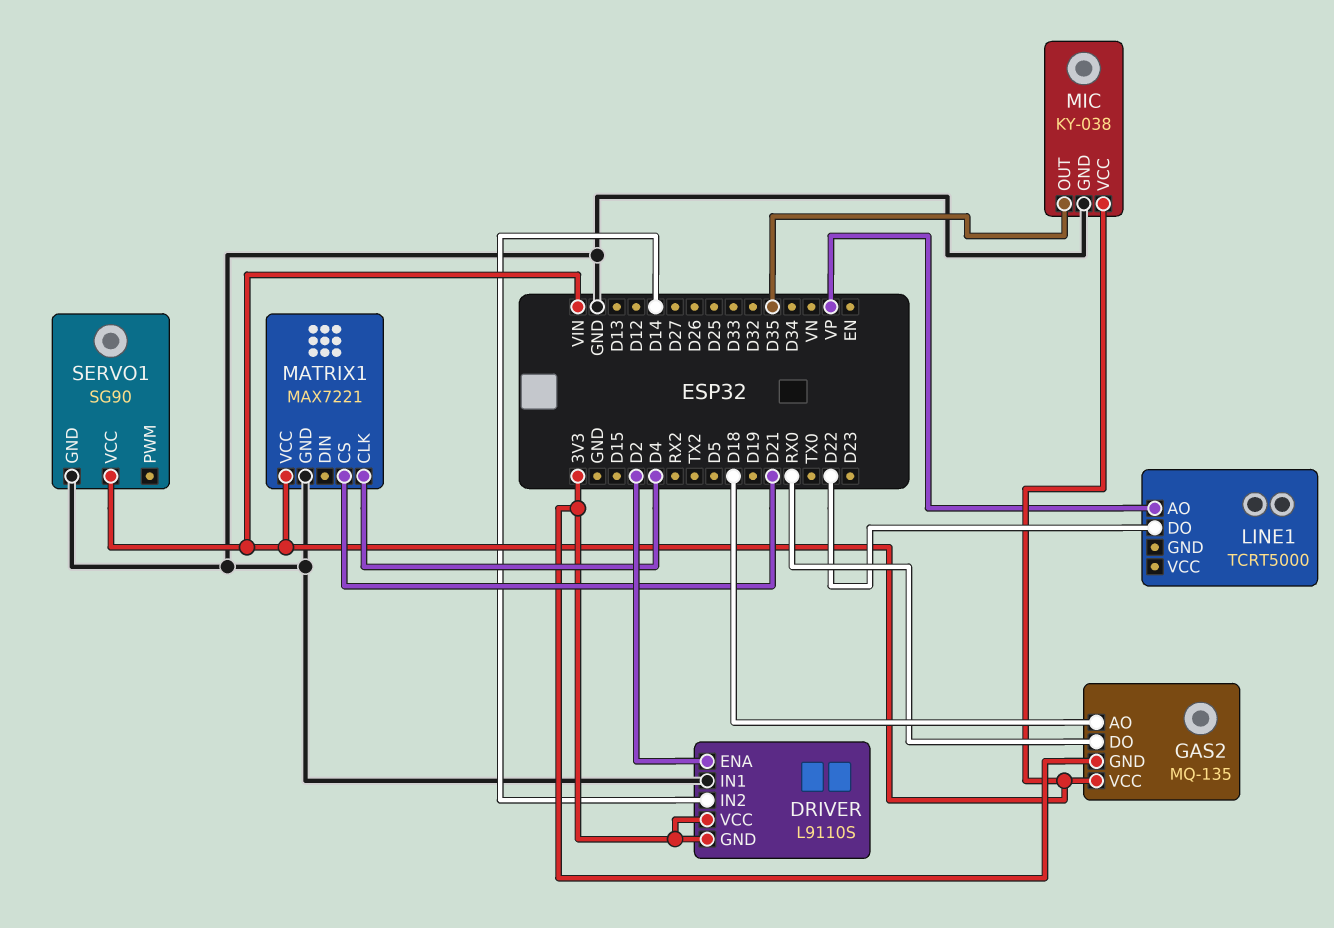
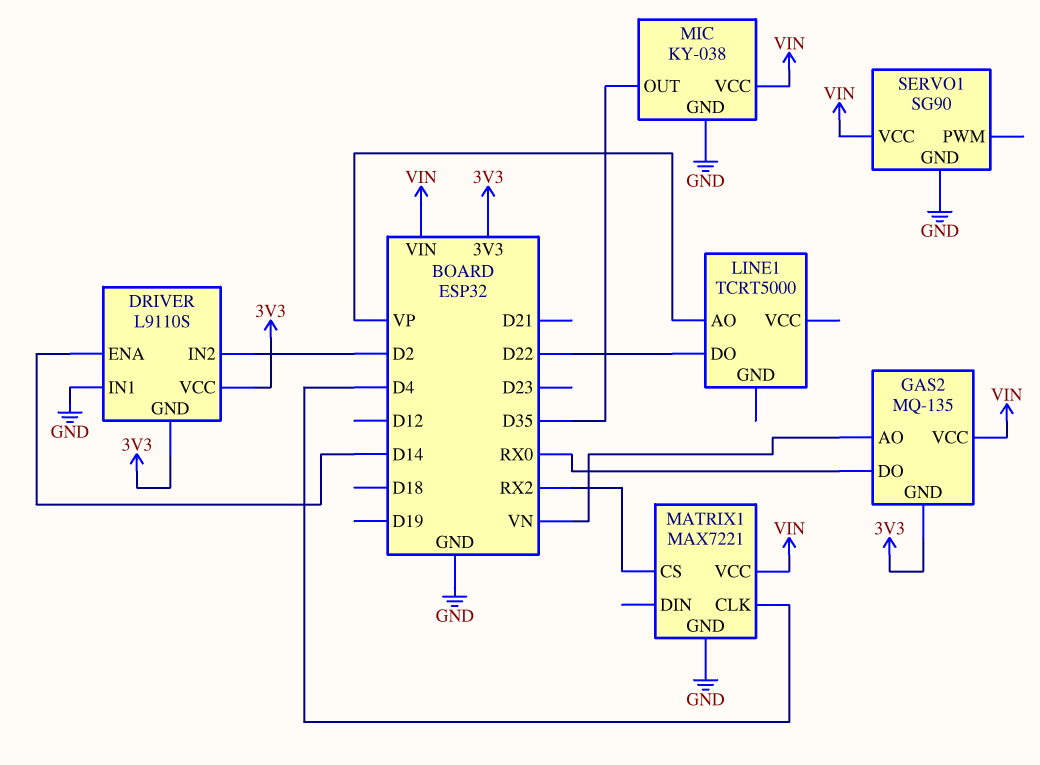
DRIVER pin ENA: D2 -> D14
DRIVER pin IN2: D14 -> D2
GAS2 pin AO: D18 -> VN
MATRIX1 pin CS: D21 -> RX2

